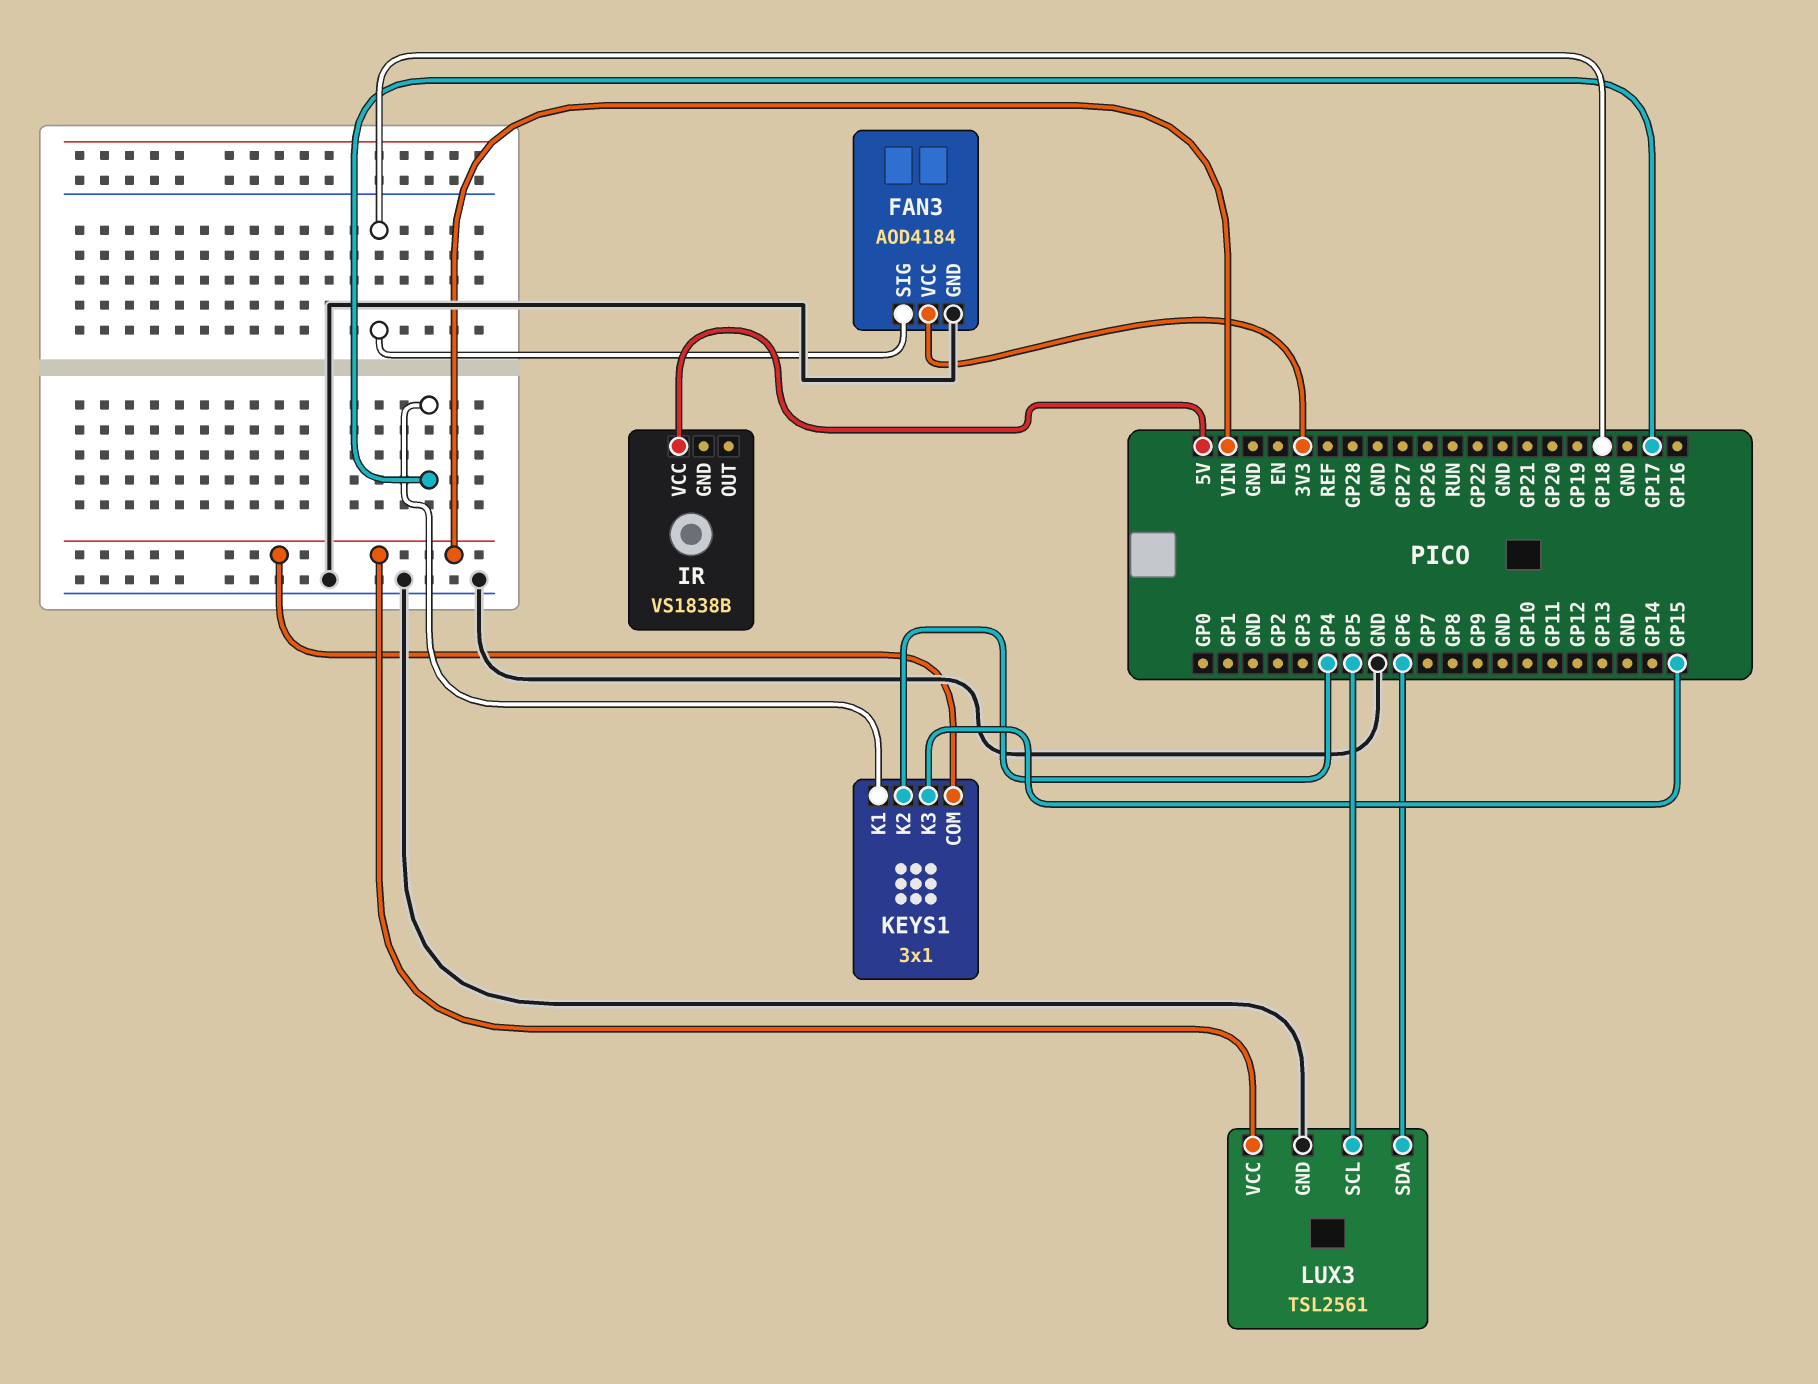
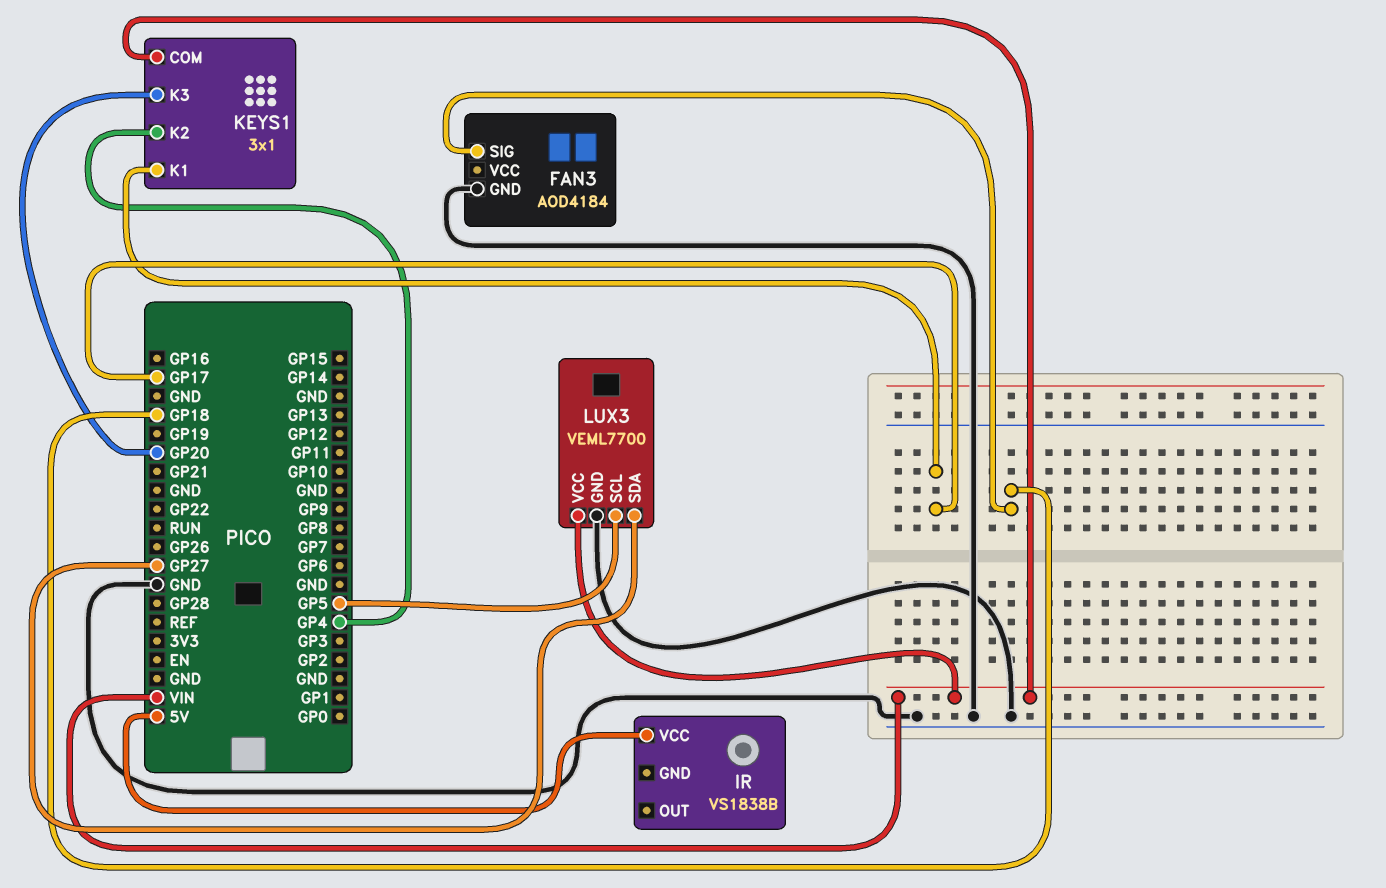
FAN3 pin VCC: 3V3 -> none
KEYS1 pin K3: GP15 -> GP20
LUX3: TSL2561 -> VEML7700
LUX3 pin SDA: GP6 -> GP27

